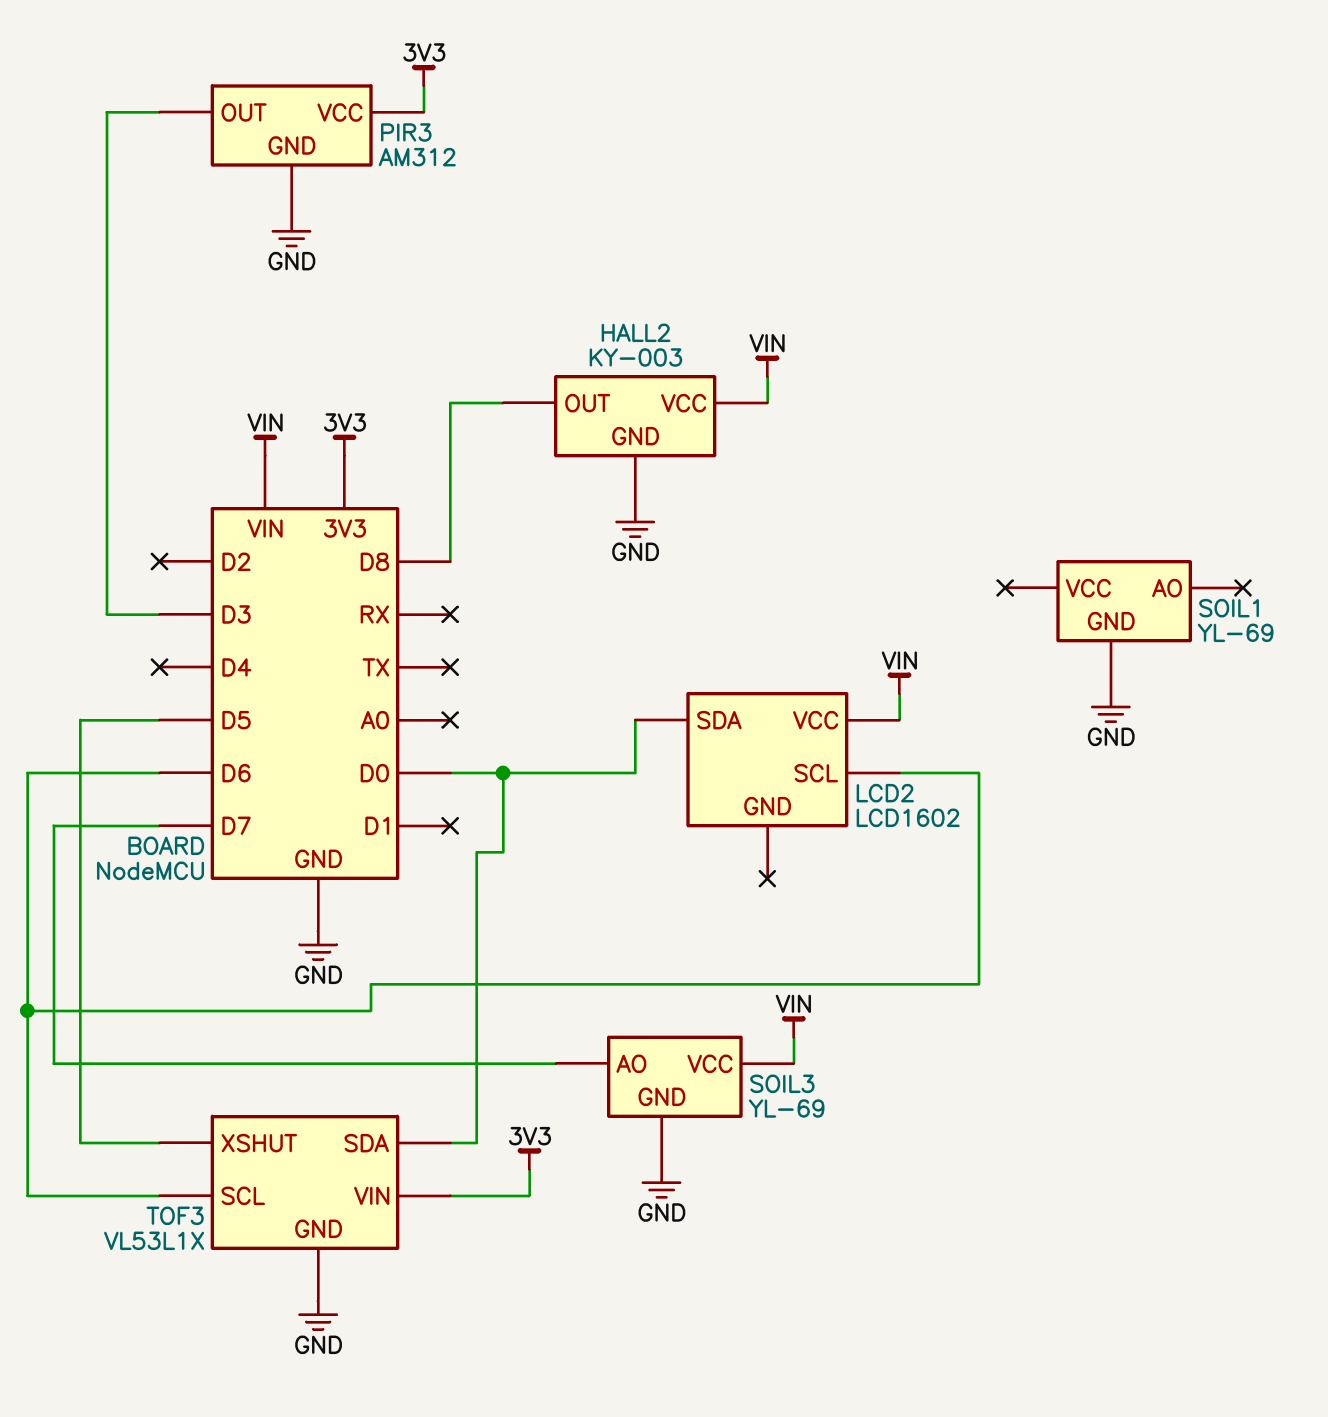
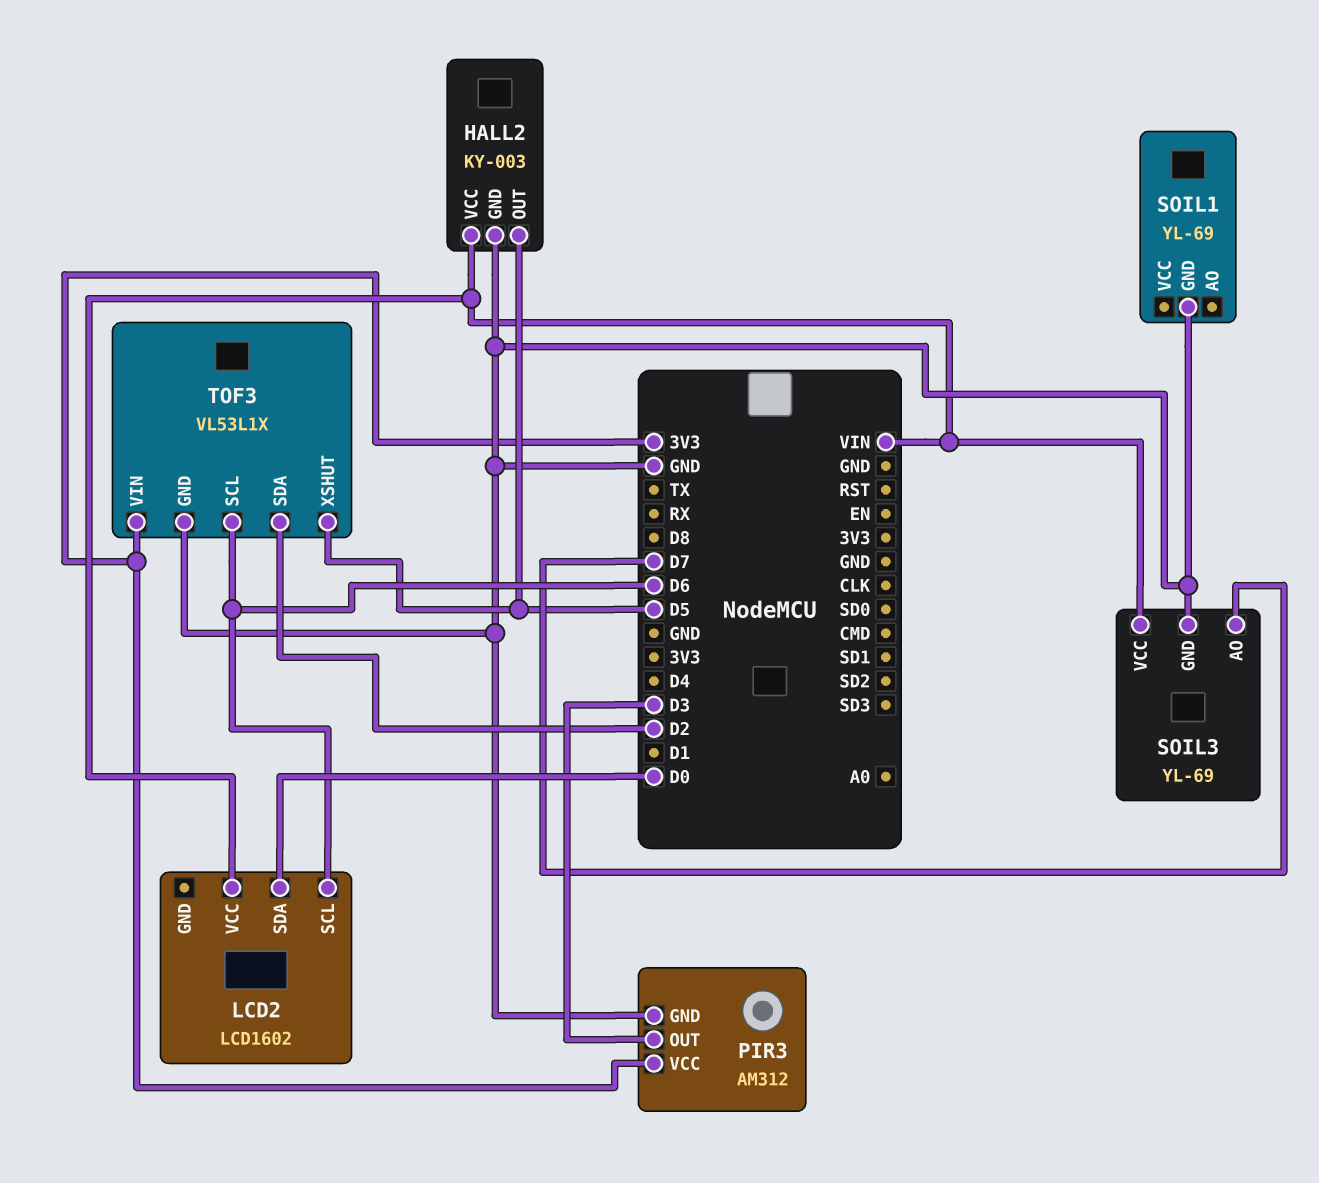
HALL2 pin OUT: D8 -> D5
TOF3 pin SDA: D0 -> D2

